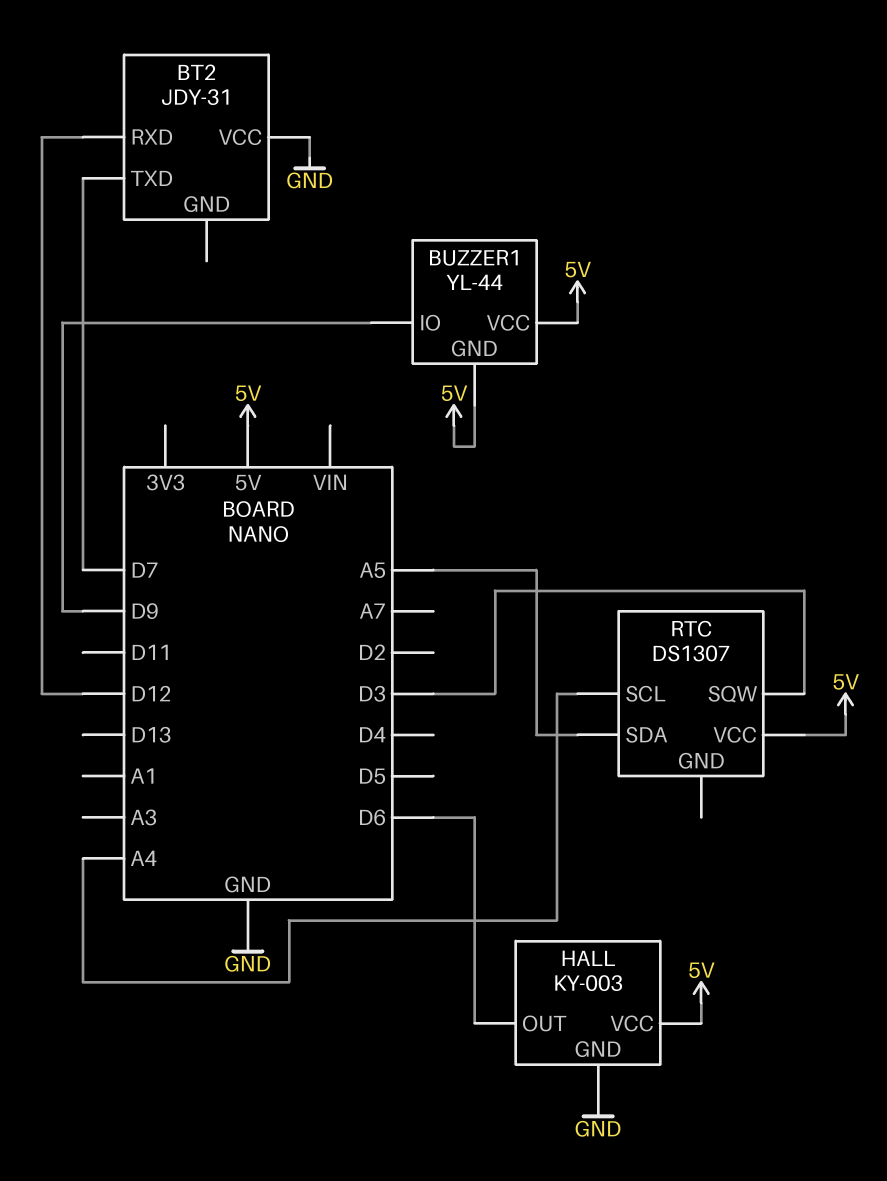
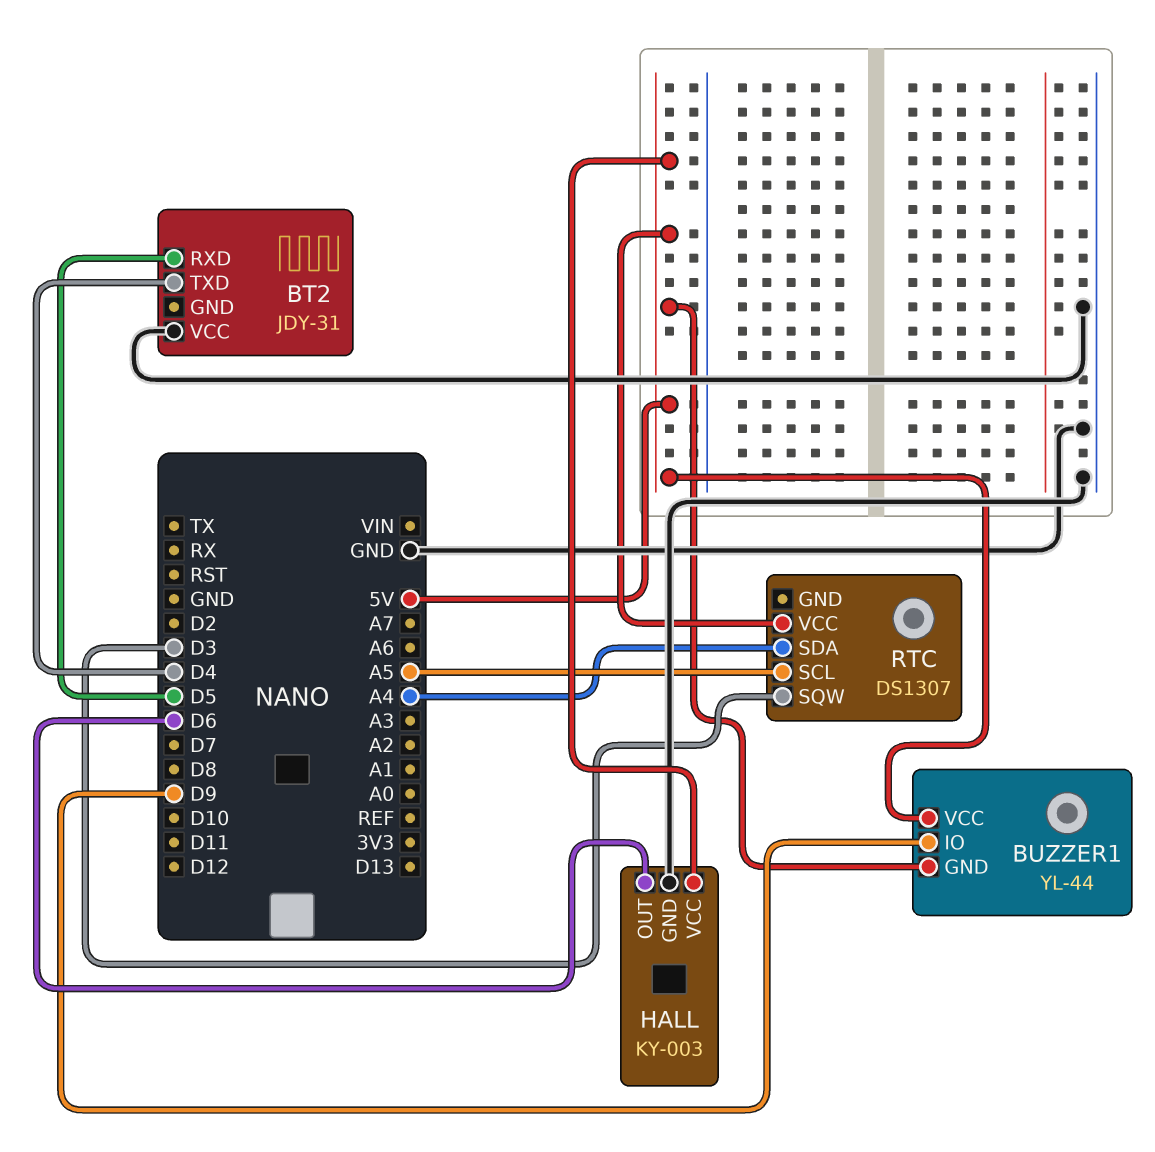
BT2 pin RXD: D12 -> D5
BT2 pin TXD: D7 -> D4
RTC pin SCL: A4 -> A5
RTC pin SDA: A5 -> A4

